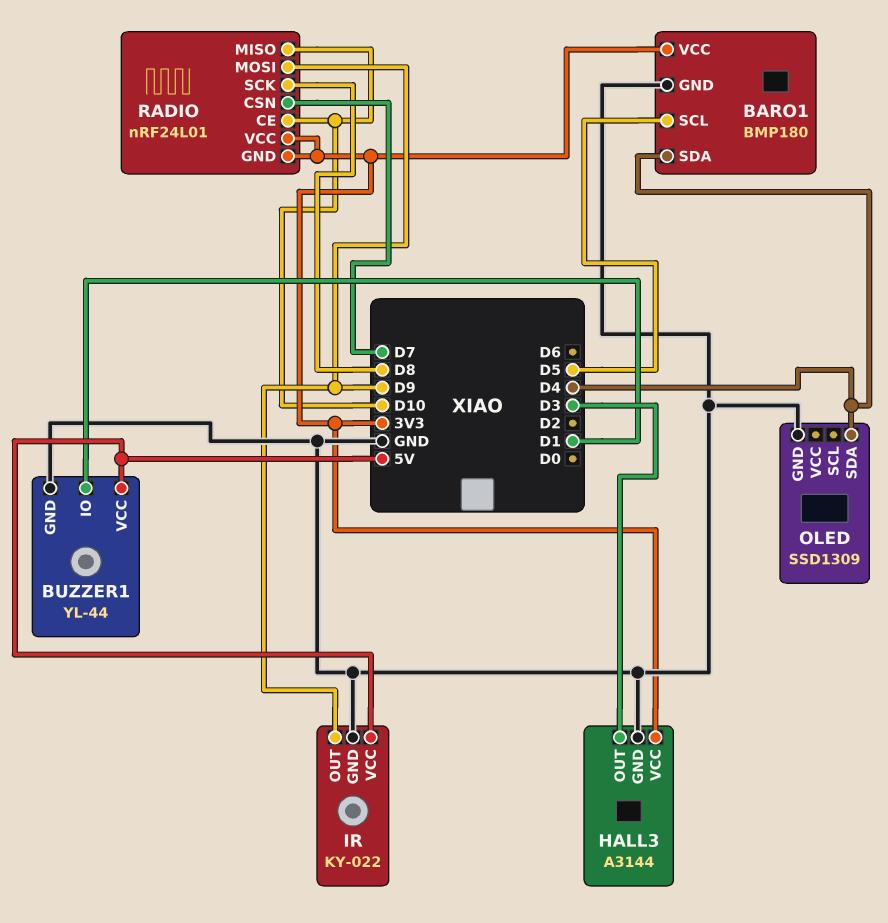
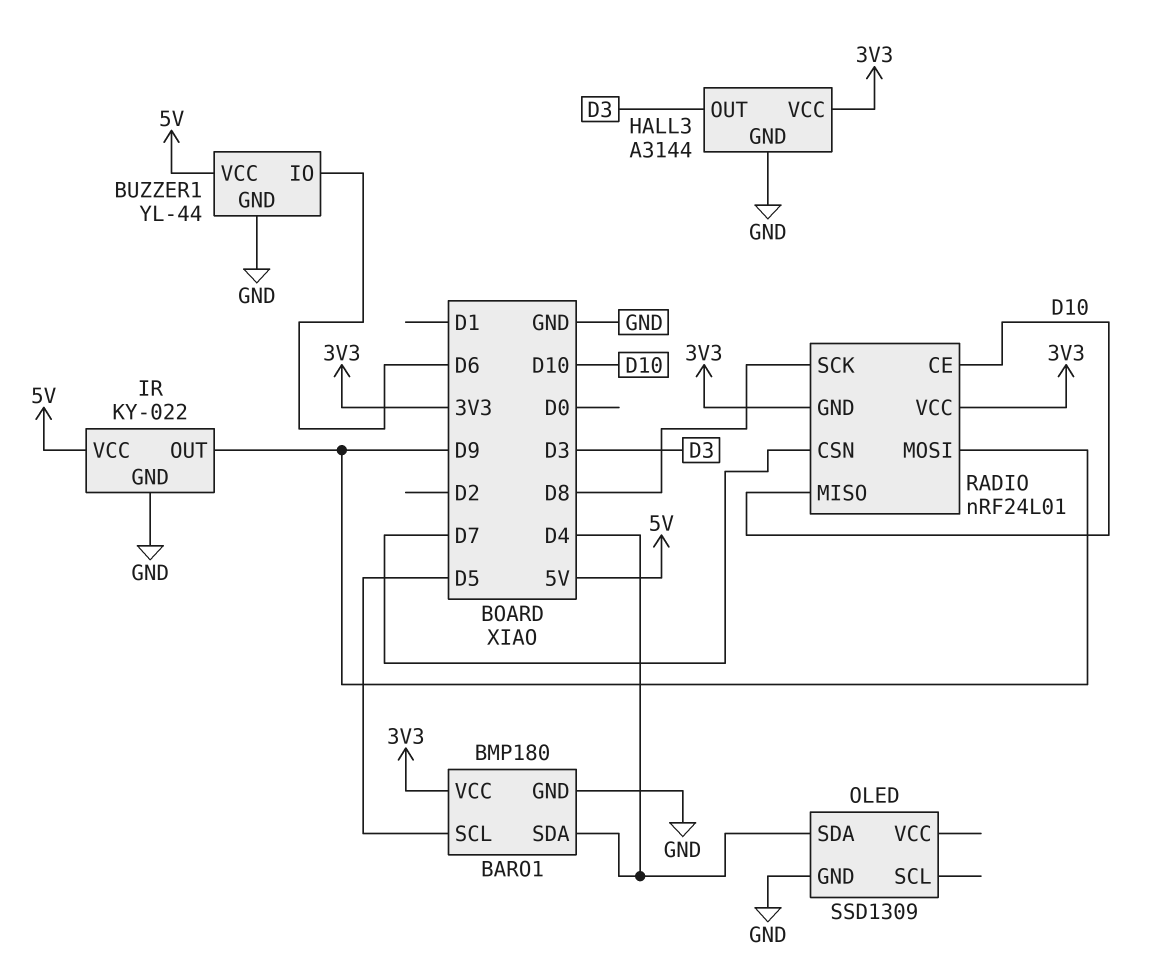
BUZZER1 pin IO: D1 -> D6

